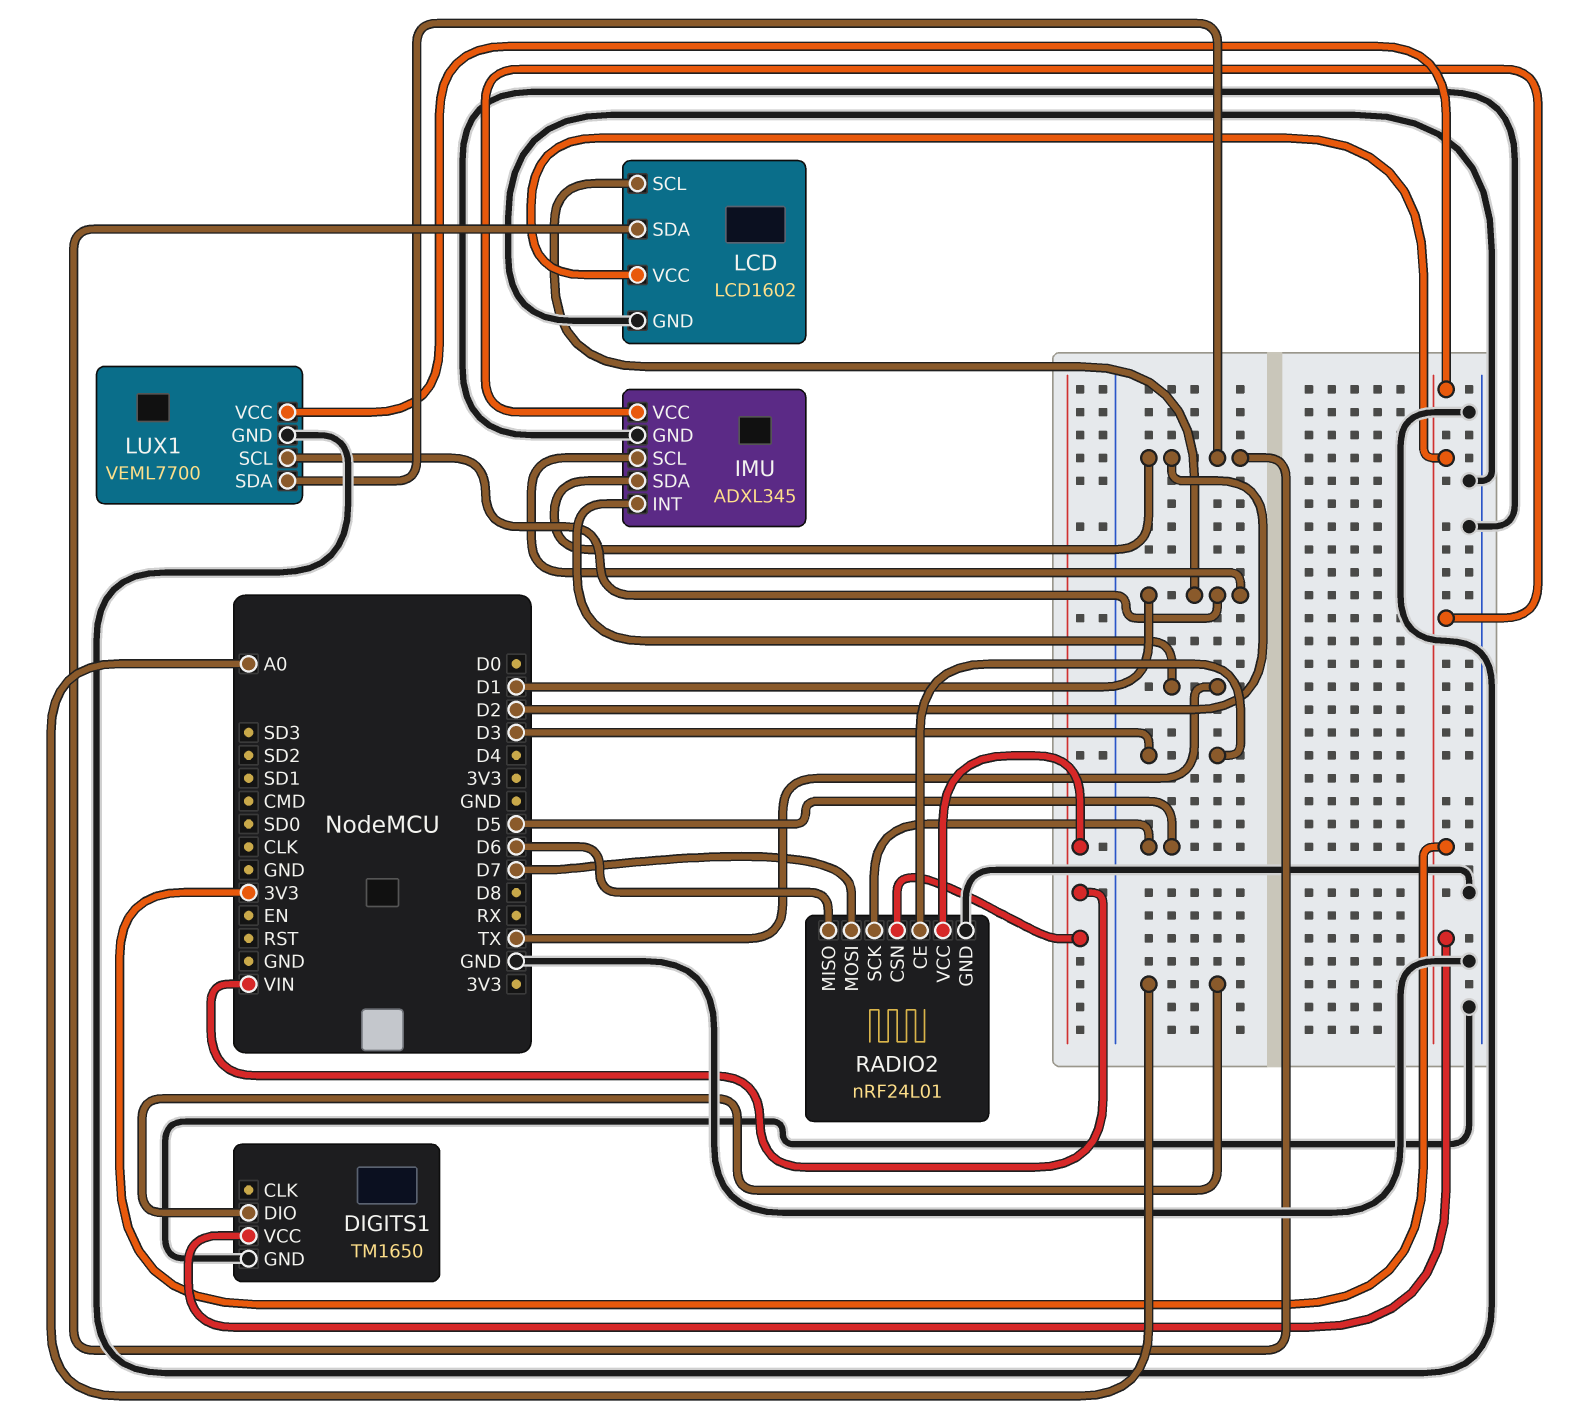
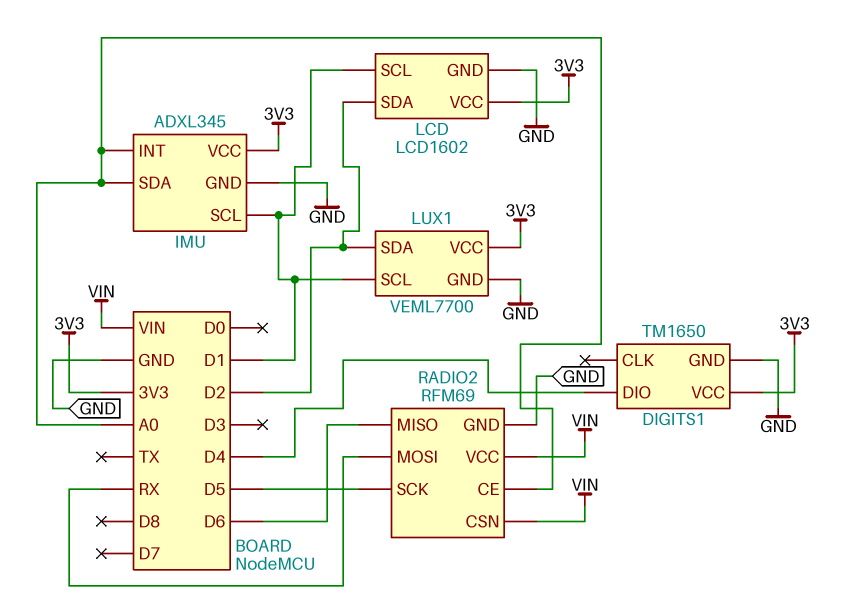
DIGITS1 pin DIO: A0 -> D4
IMU pin INT: TX -> A0
IMU pin SDA: D2 -> A0
RADIO2: nRF24L01 -> RFM69
RADIO2 pin CE: D3 -> A0
RADIO2 pin MOSI: D7 -> RX

